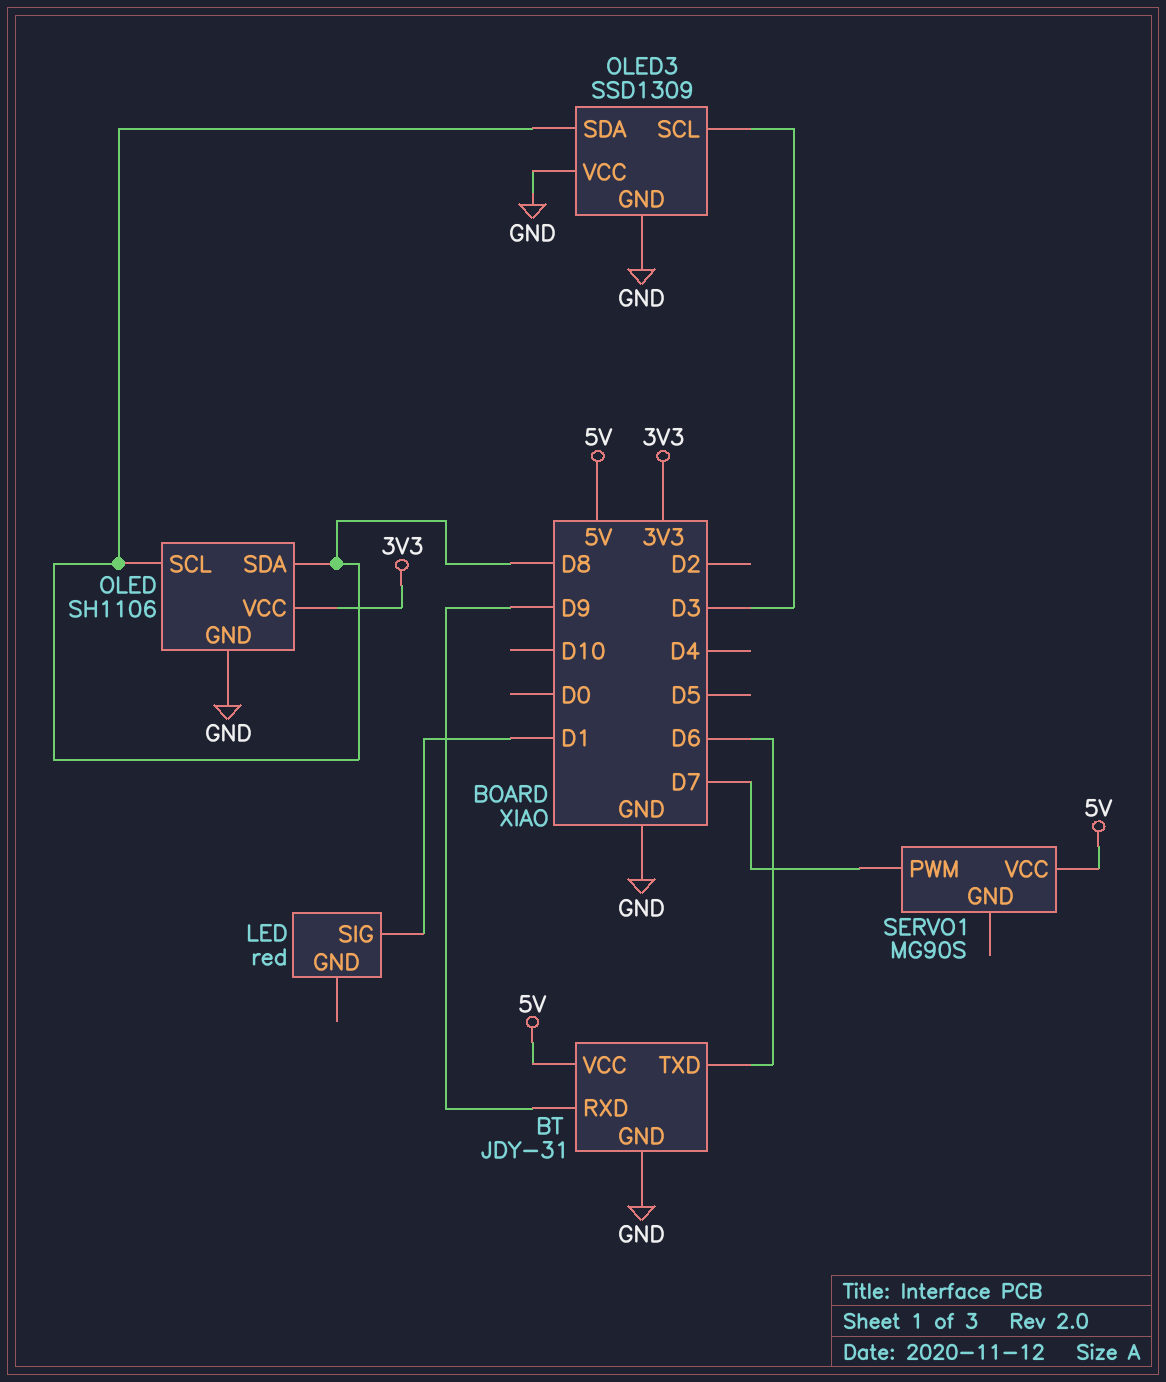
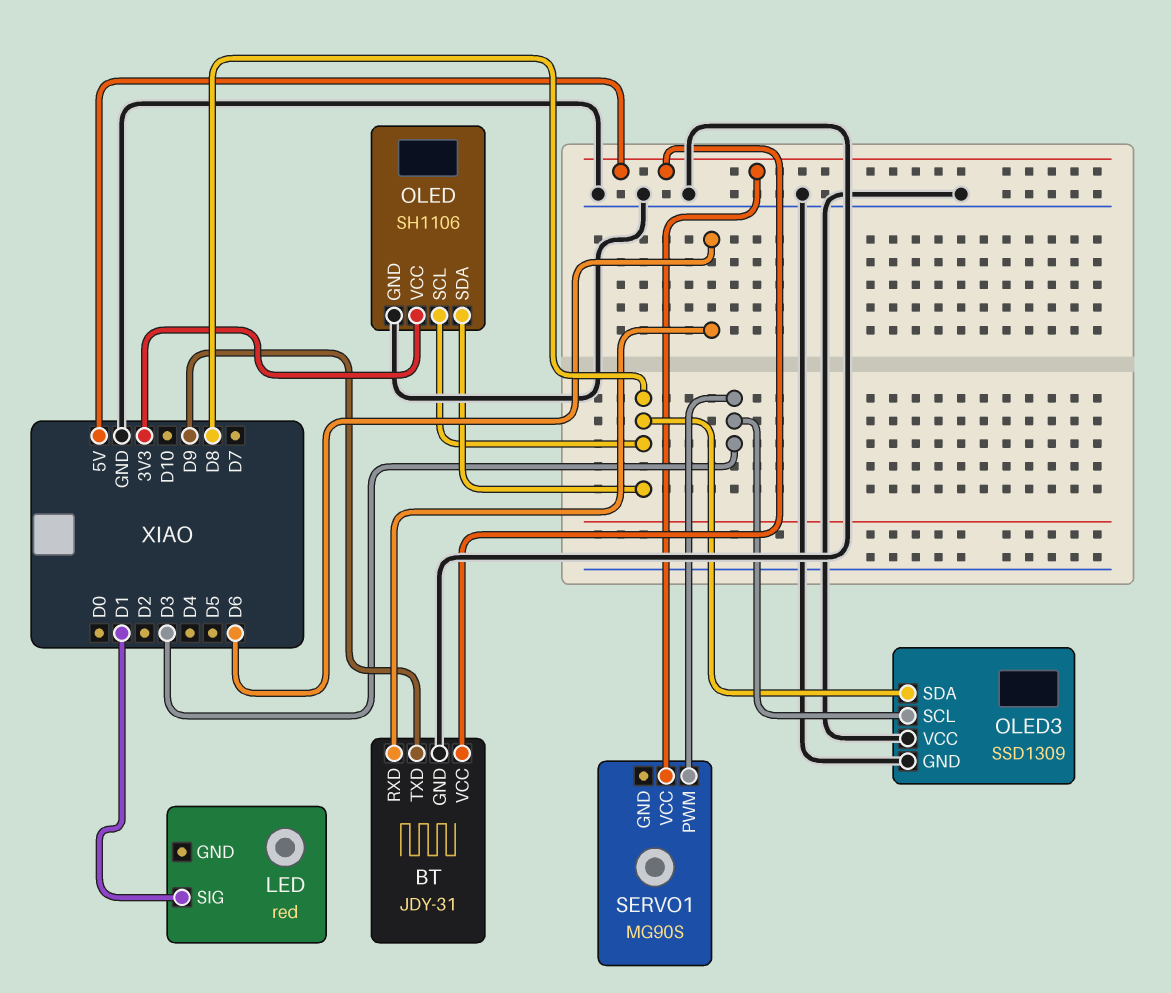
BT pin RXD: D9 -> D6
BT pin TXD: D6 -> D9
SERVO1 pin PWM: D7 -> D3

